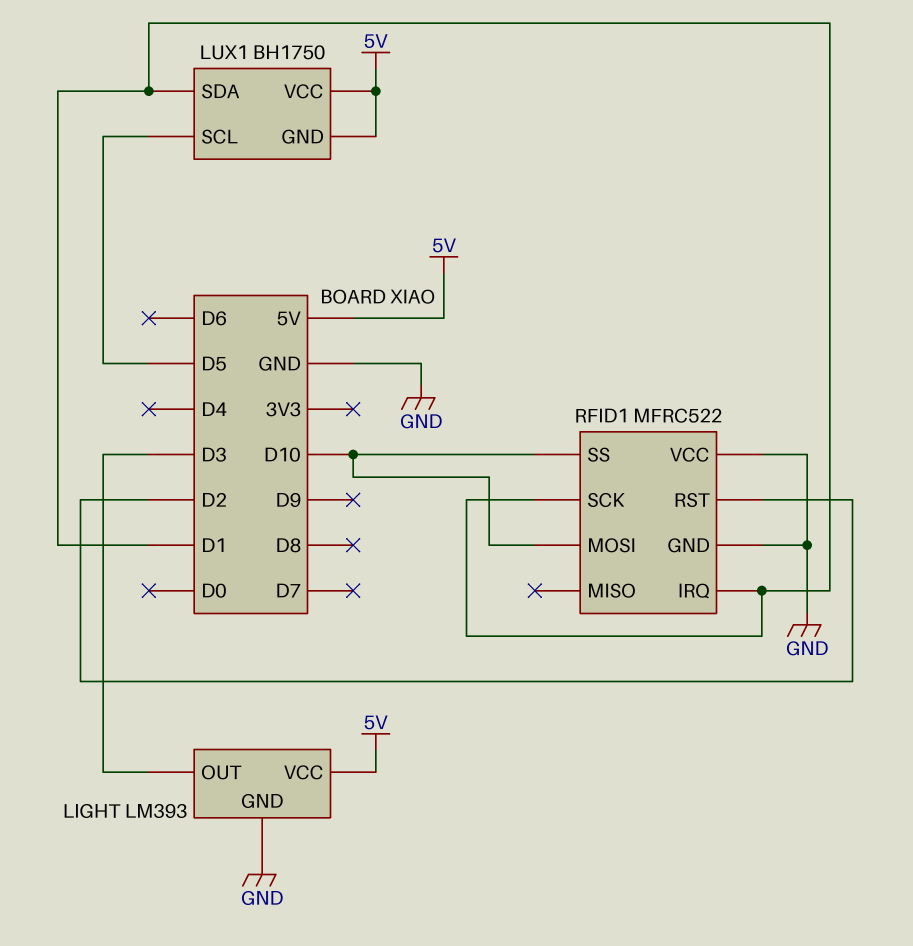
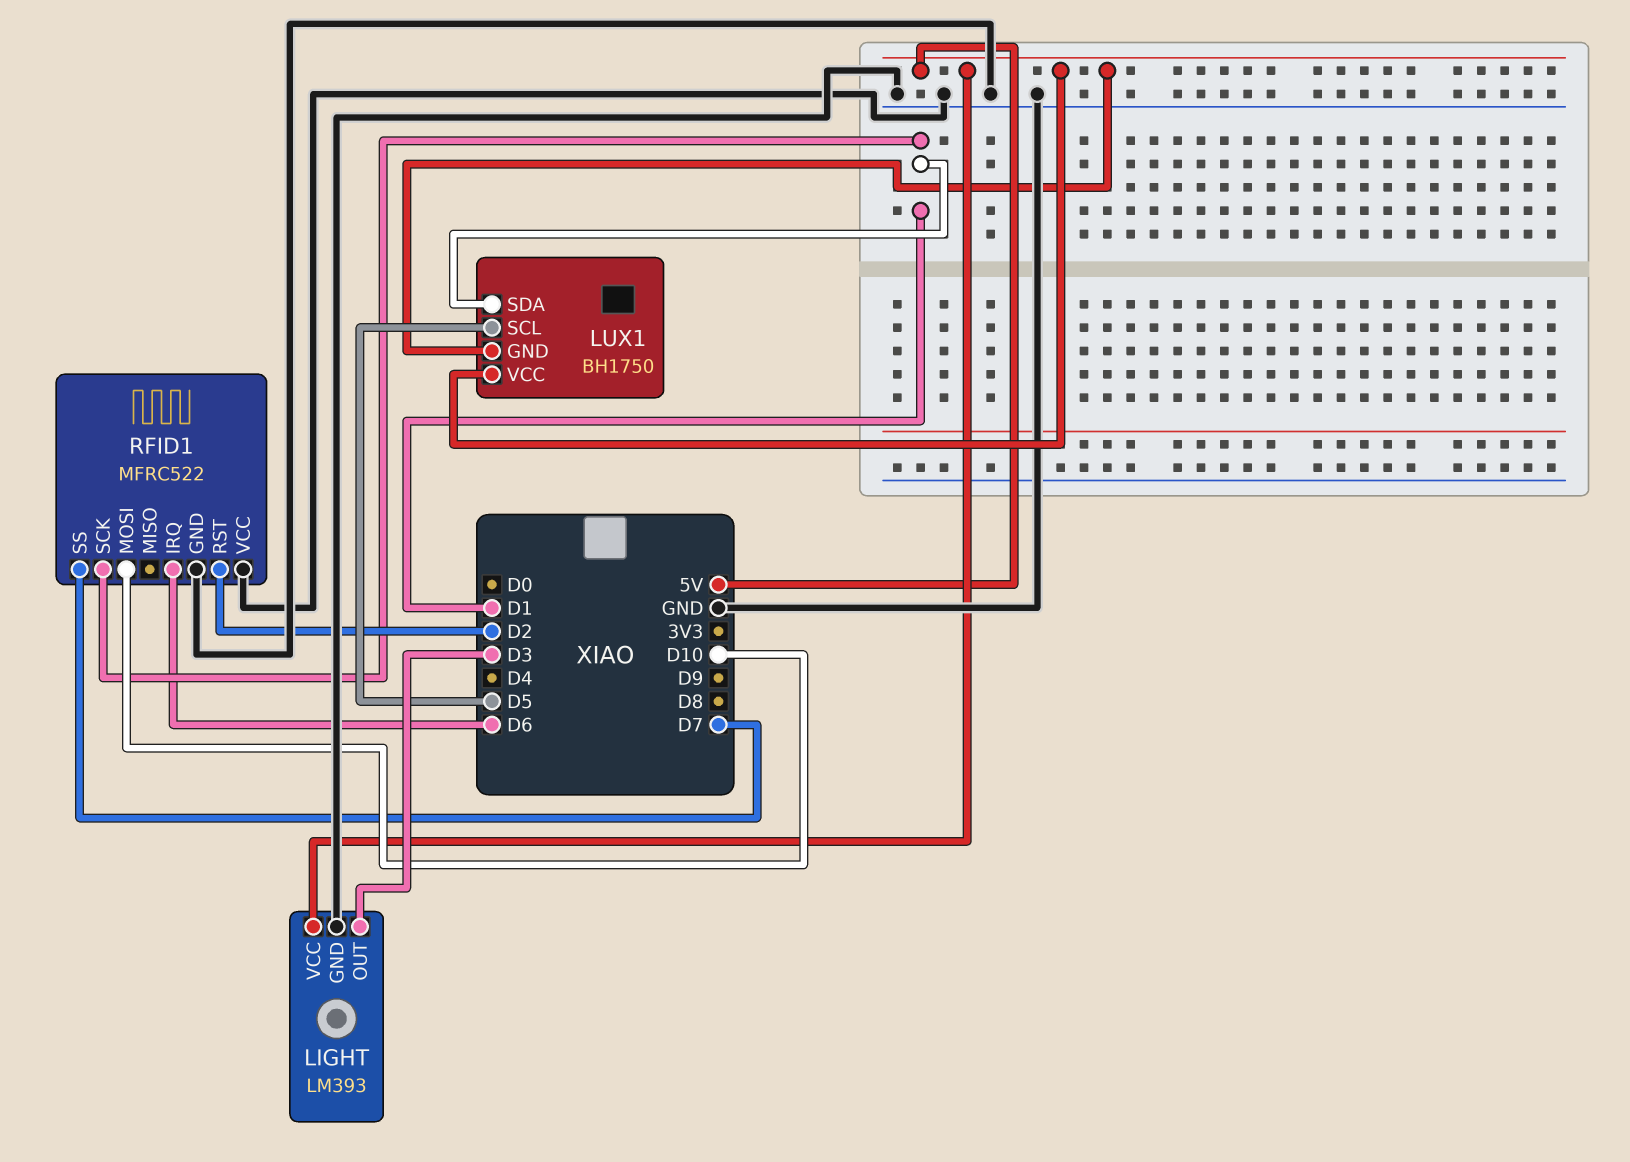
RFID1 pin IRQ: D1 -> D6
RFID1 pin SS: D10 -> D7

